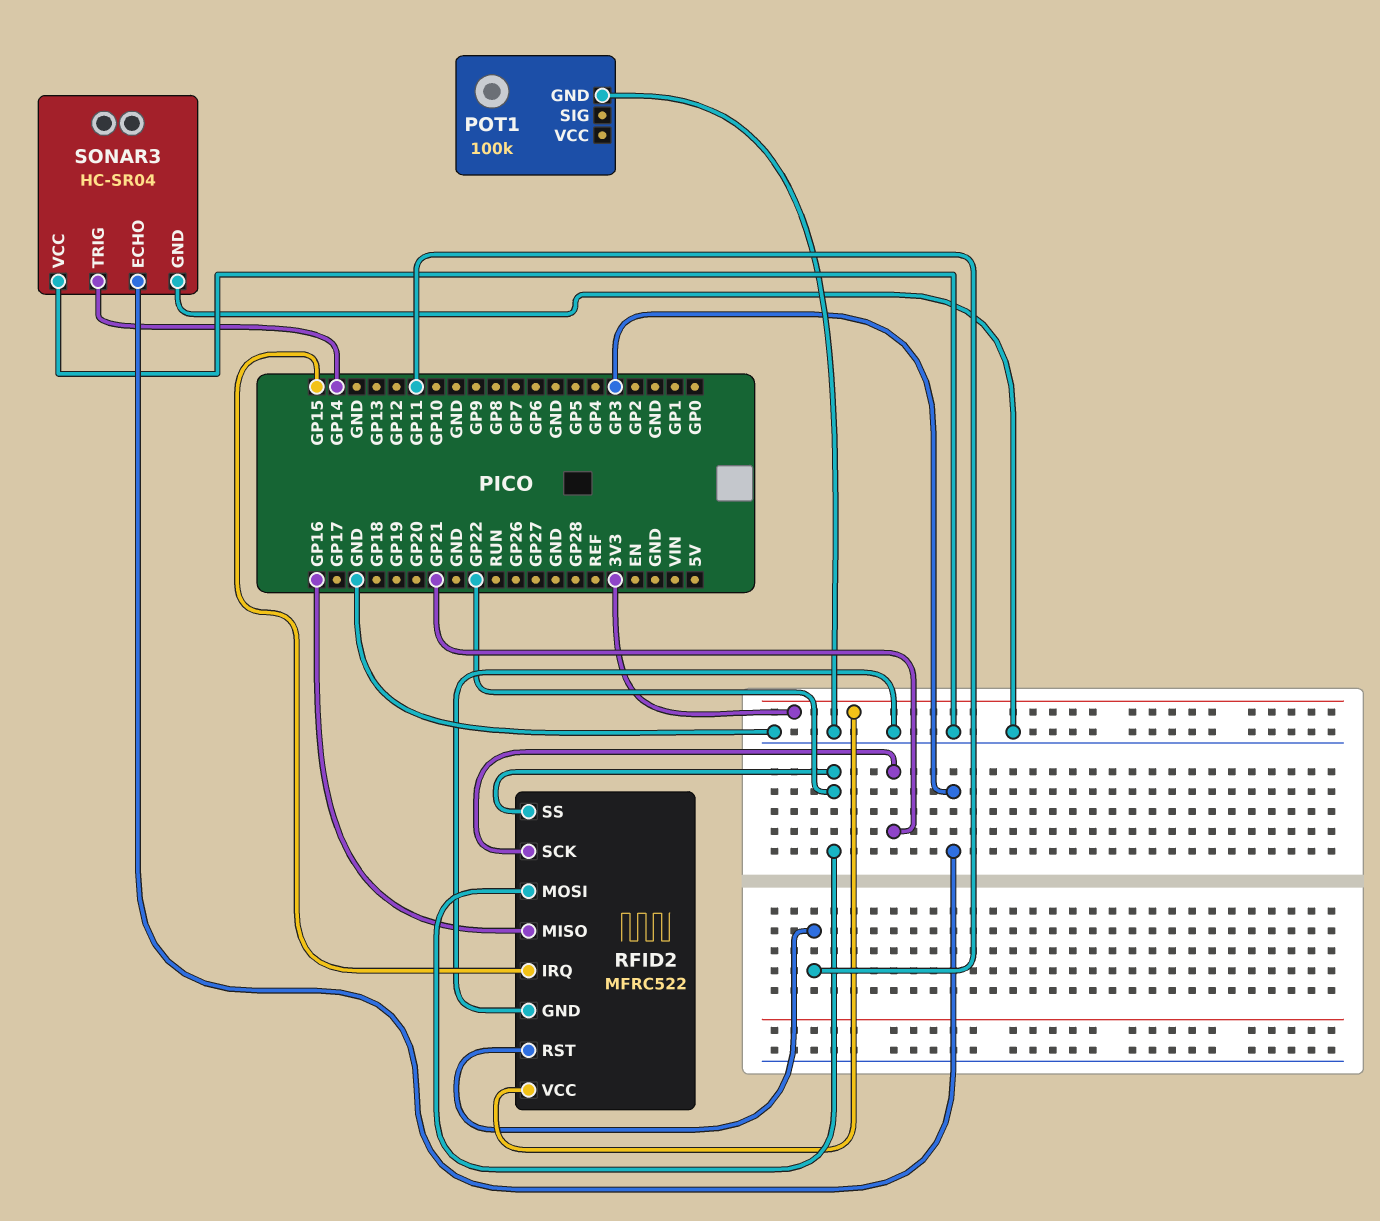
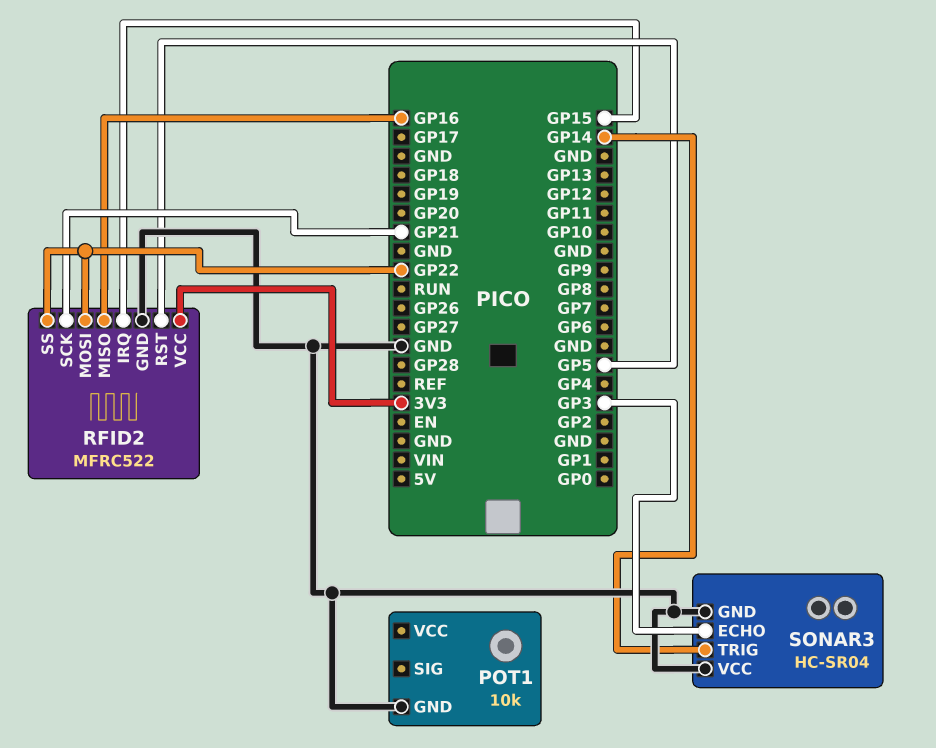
POT1: 100k -> 10k
RFID2 pin RST: GP11 -> GP5

